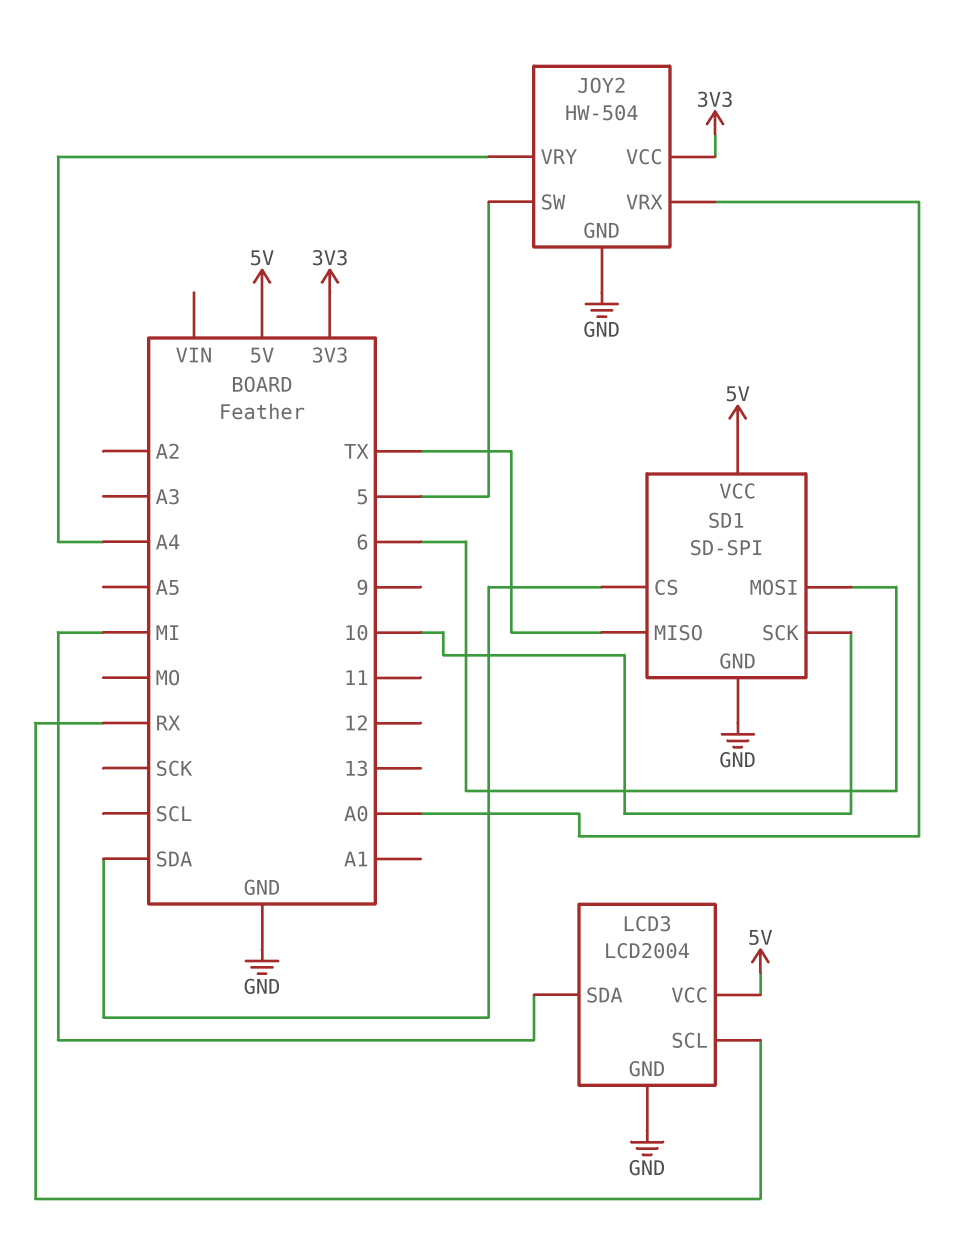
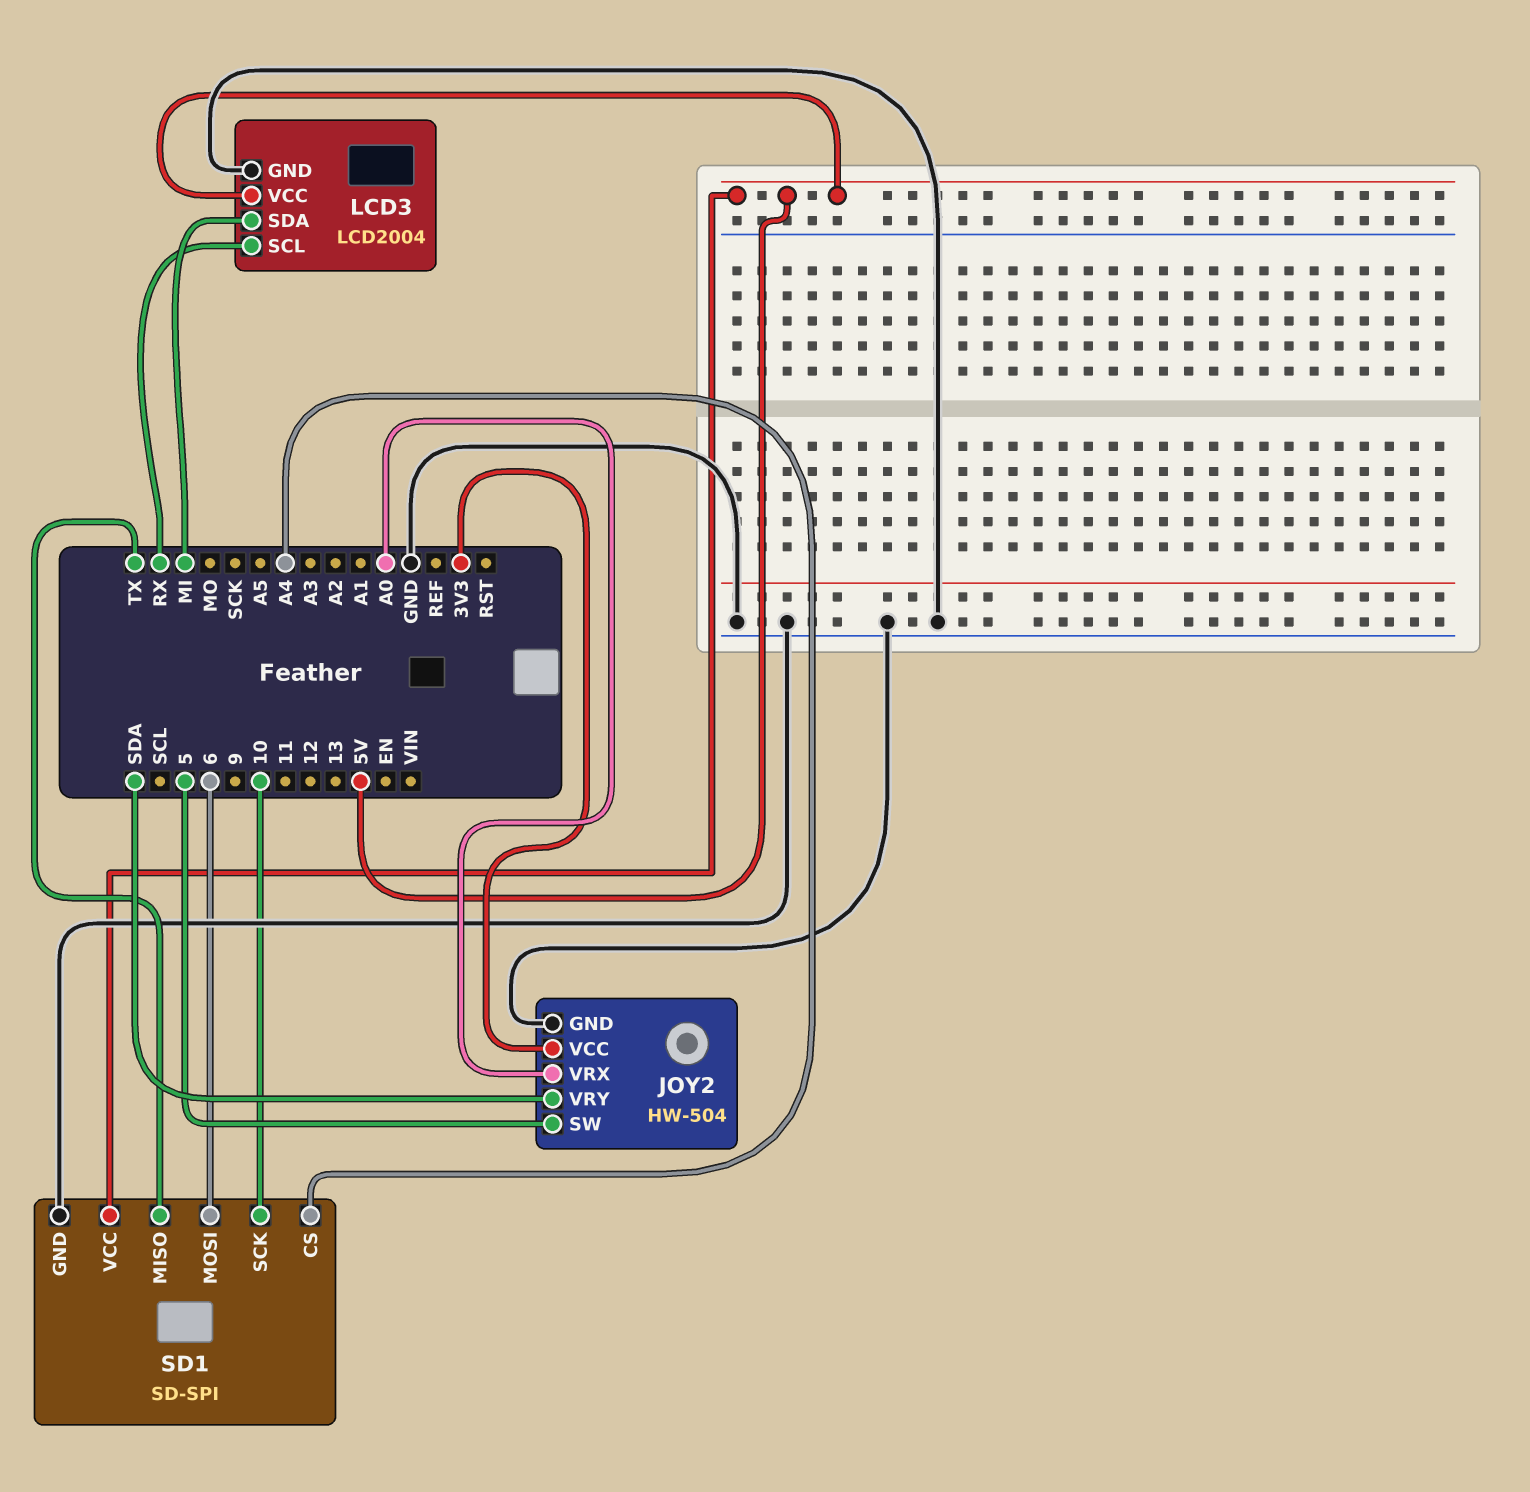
JOY2 pin VRY: A4 -> SDA
SD1 pin CS: SDA -> A4

